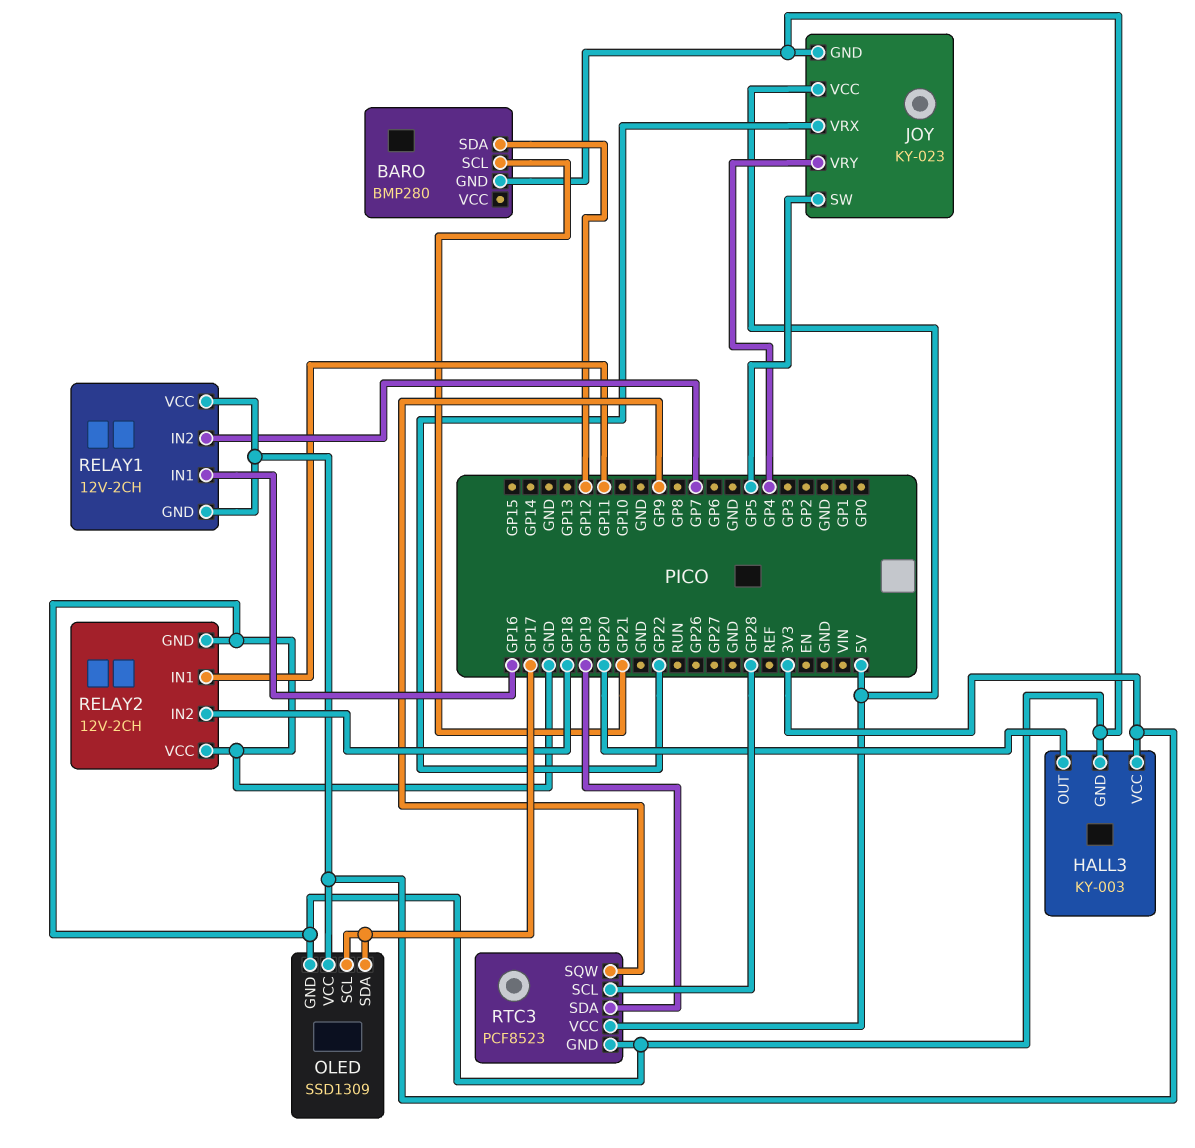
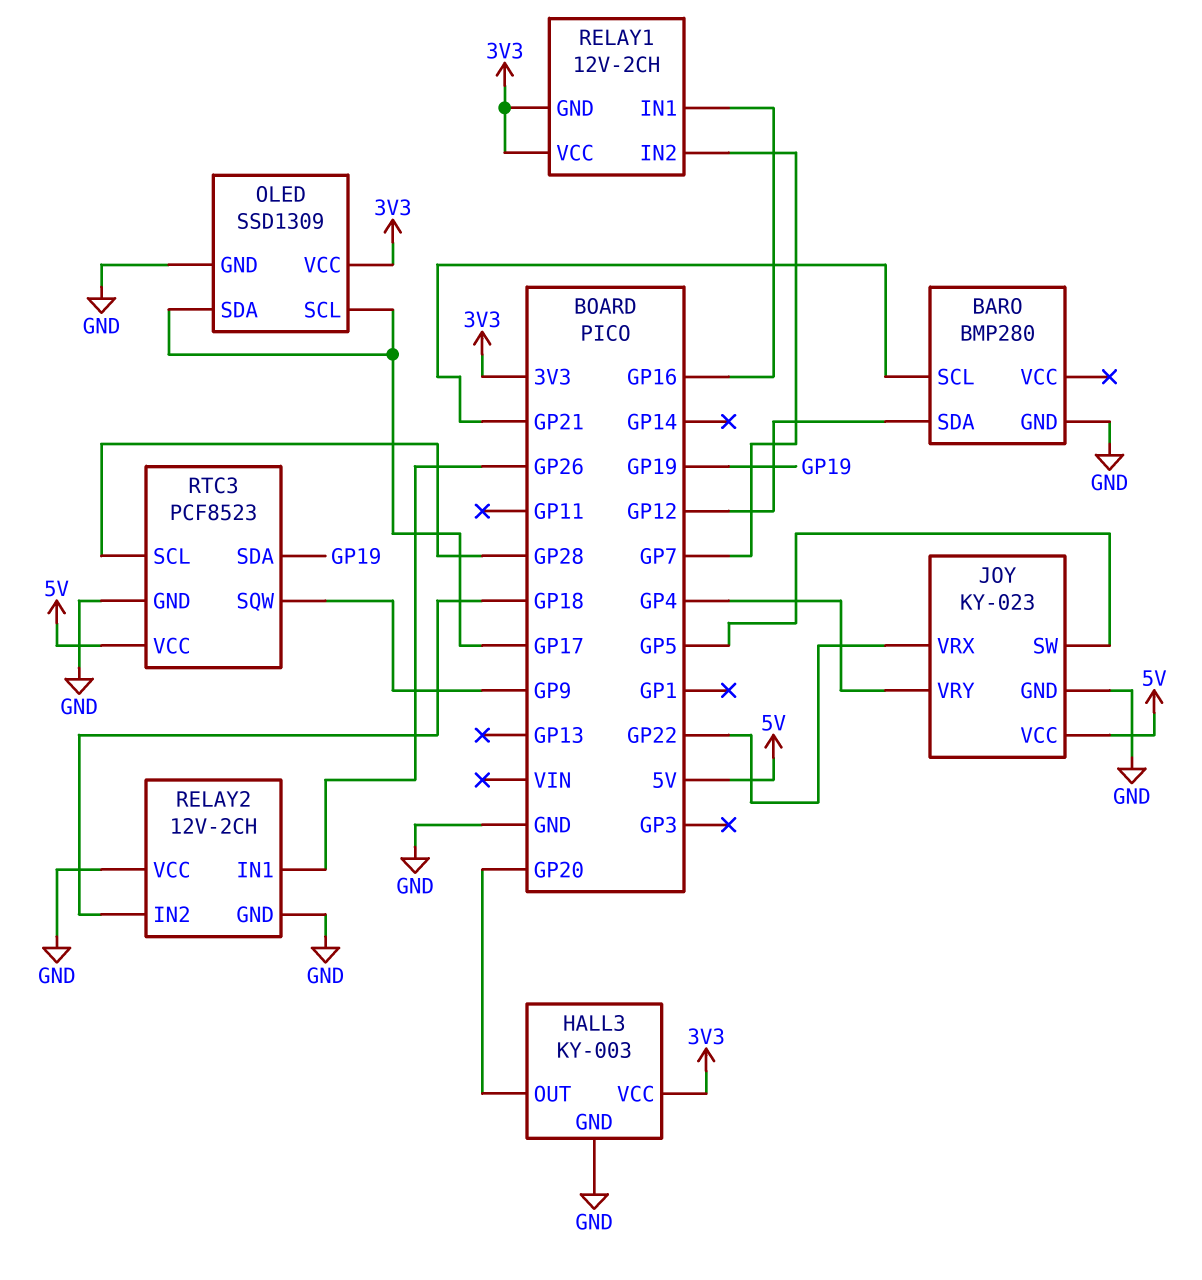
RELAY2 pin IN1: GP11 -> GP26

